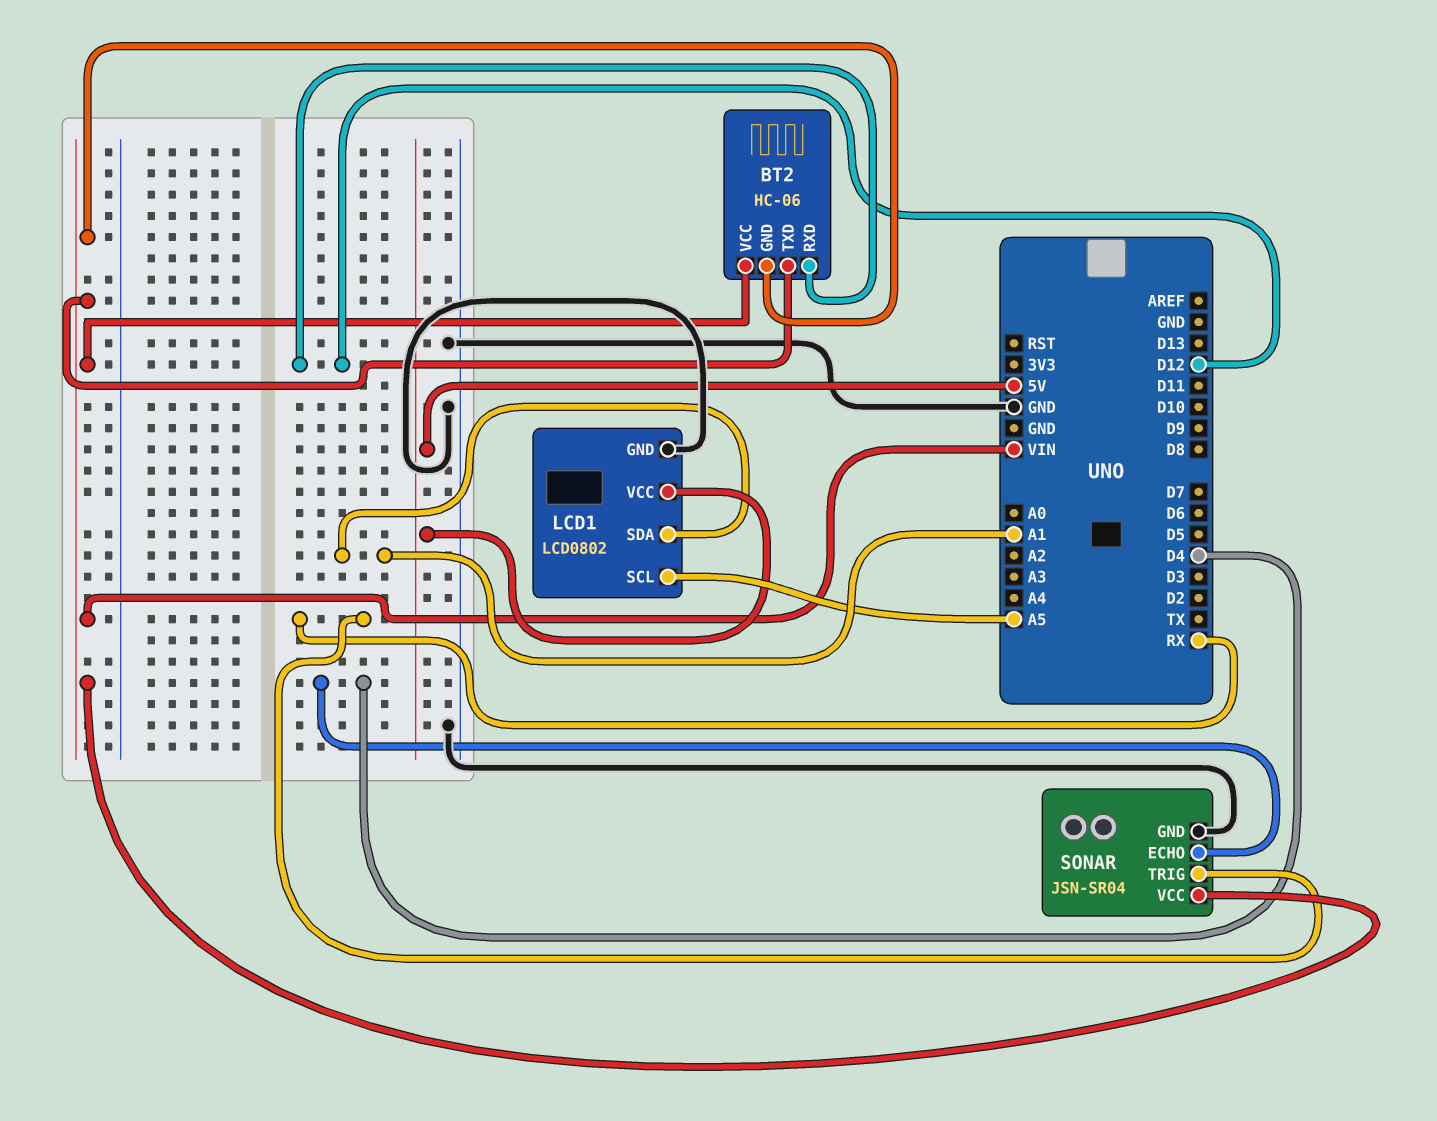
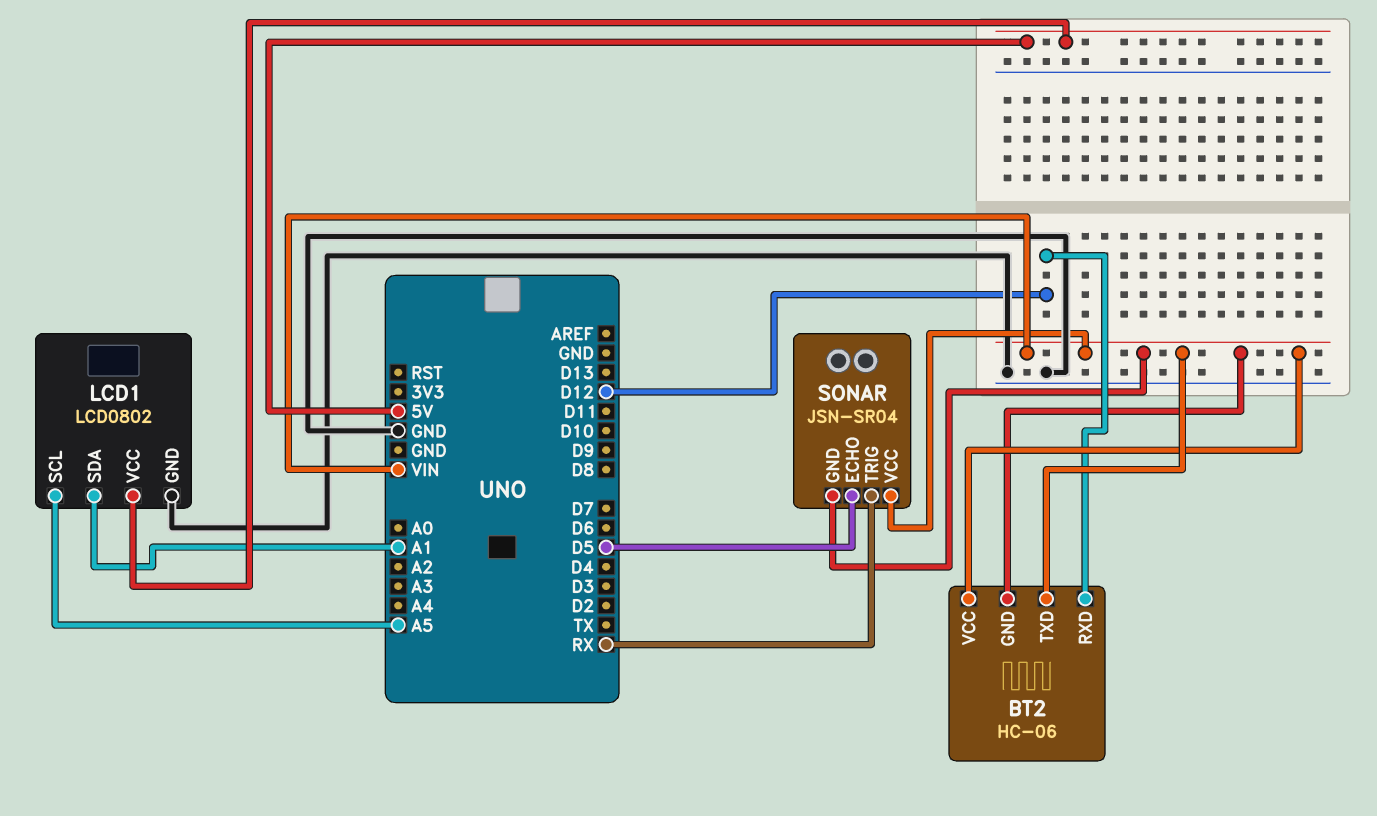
SONAR pin ECHO: D4 -> D5
SONAR pin GND: GND -> VIN

